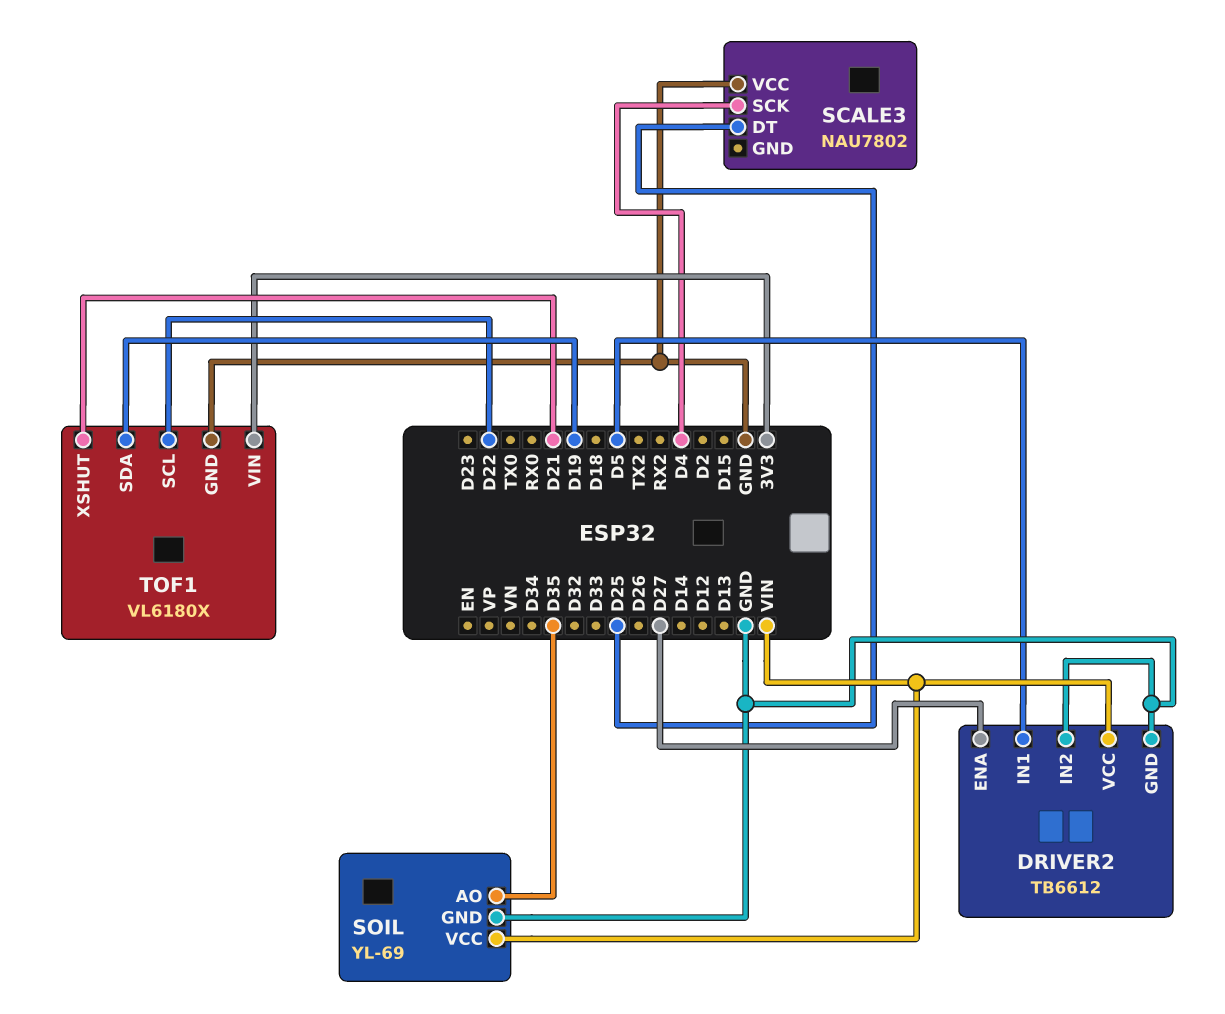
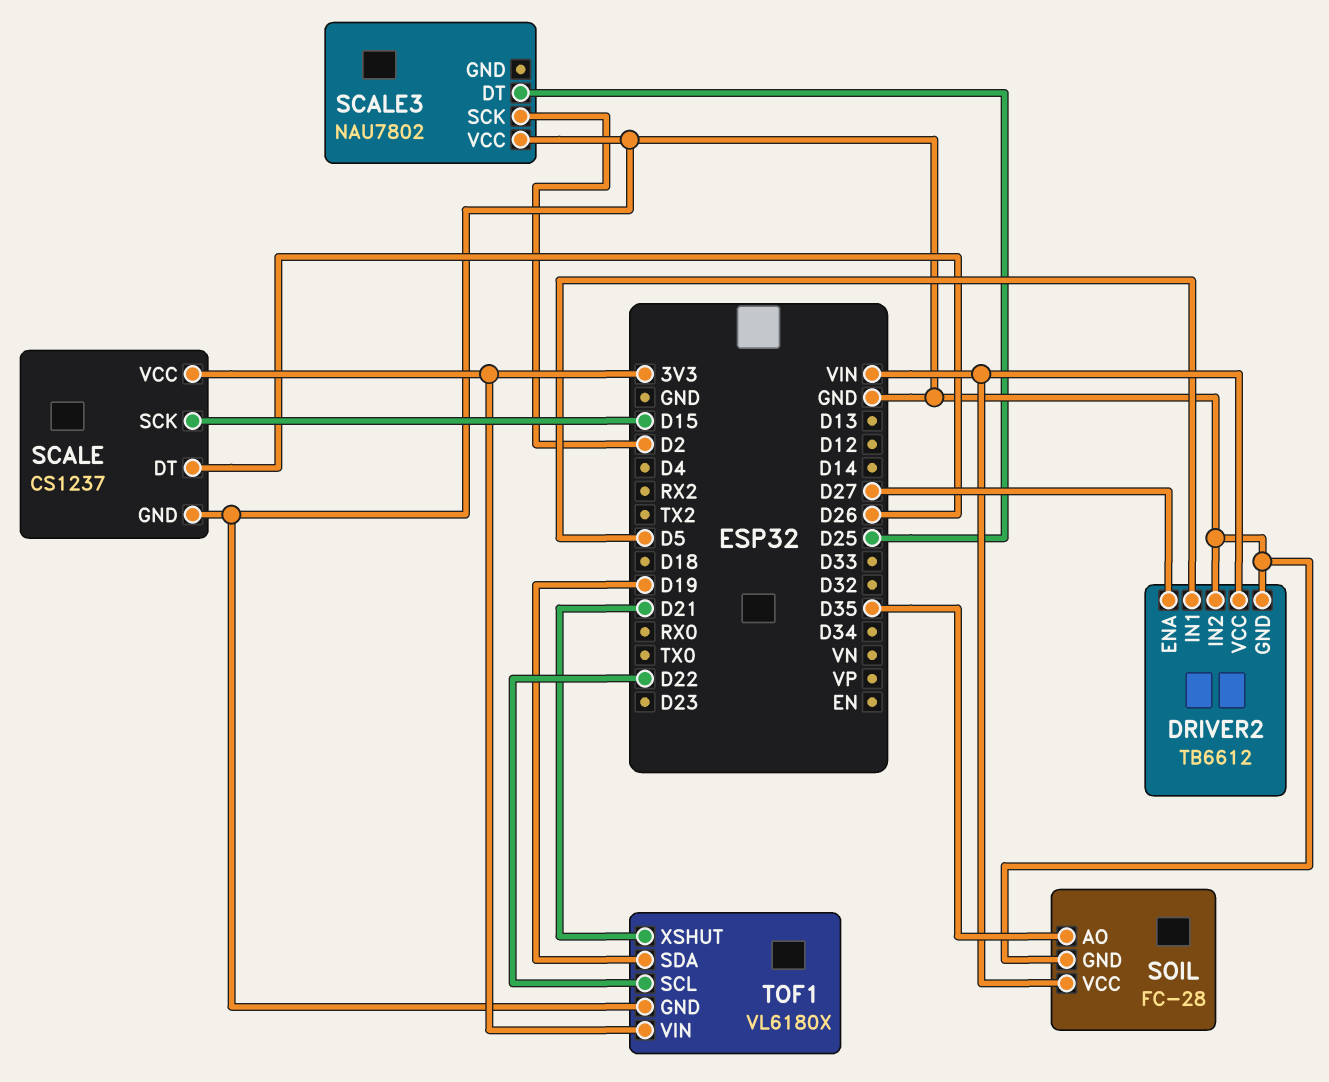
SCALE: none -> CS1237
SCALE pin DT: none -> D26
SCALE pin GND: none -> GND
SCALE pin SCK: none -> D15
SCALE pin VCC: none -> 3V3
SCALE3 pin SCK: D4 -> D2
SOIL: YL-69 -> FC-28

